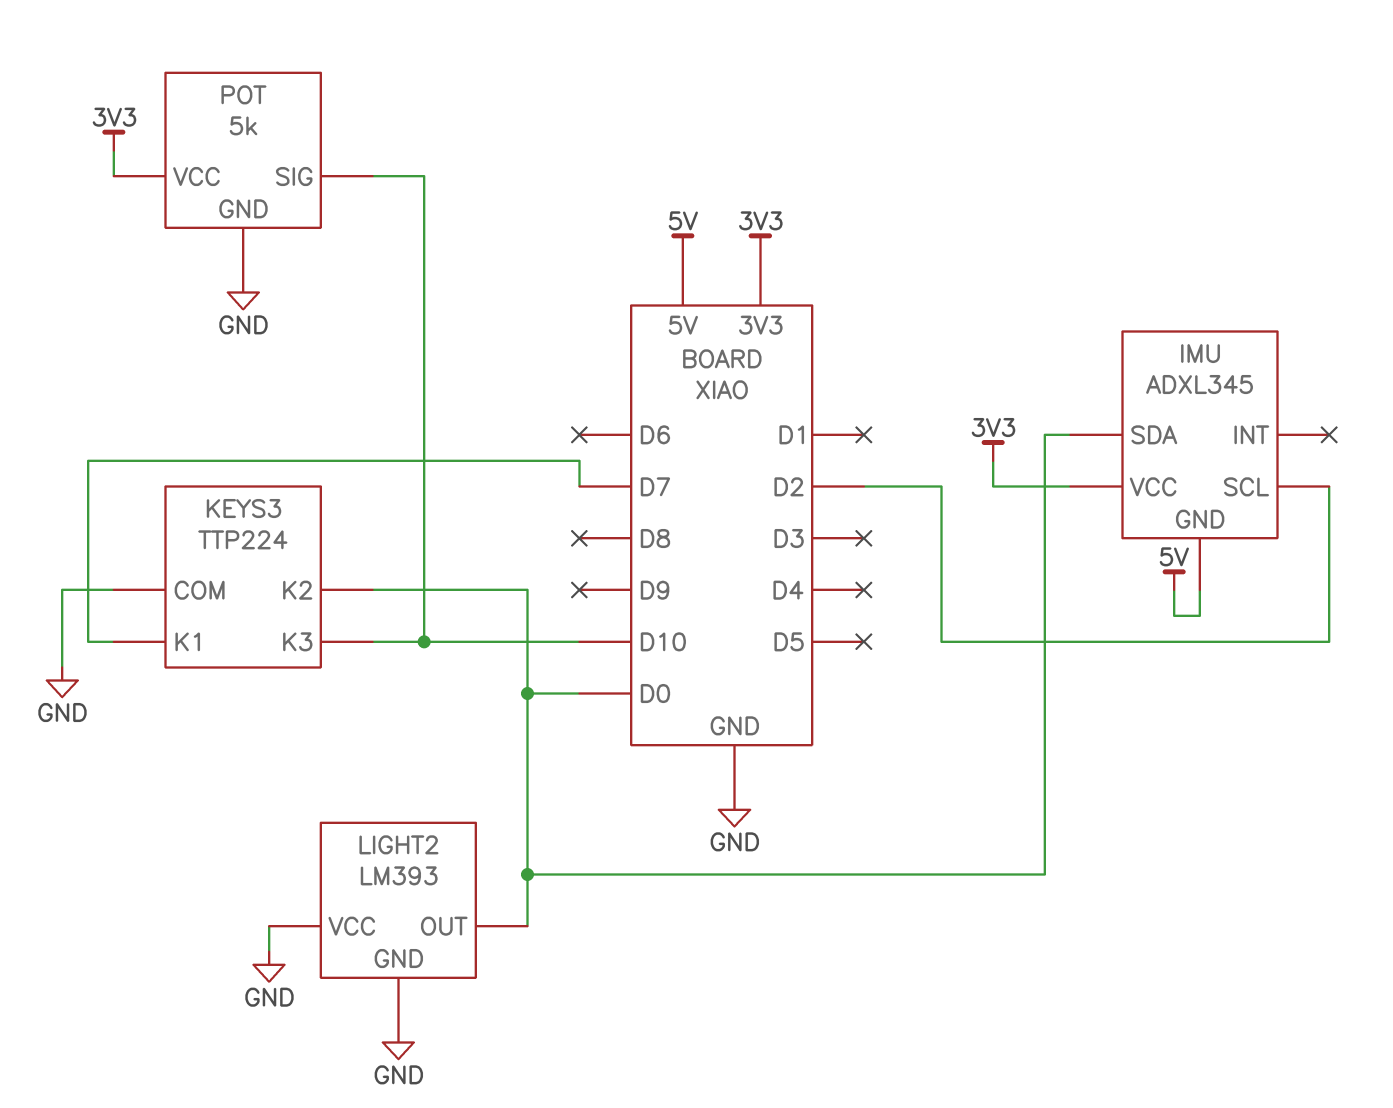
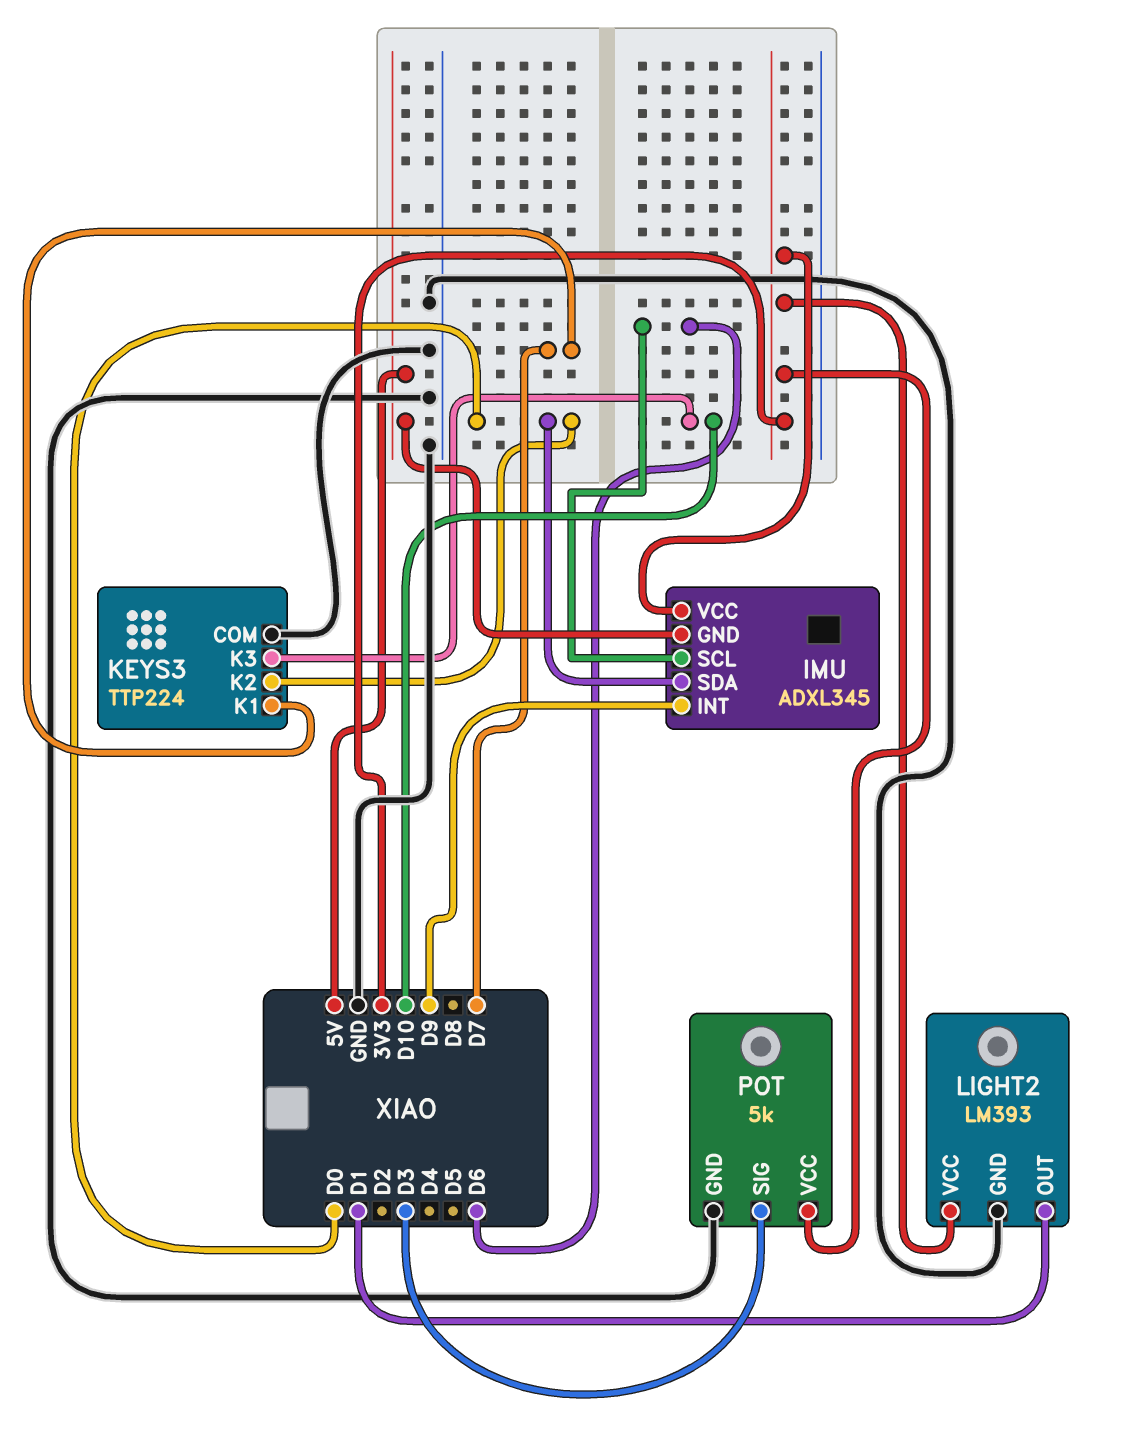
IMU pin INT: none -> D9
IMU pin SCL: D2 -> D6
LIGHT2 pin OUT: D0 -> D1
LIGHT2 pin VCC: GND -> 3V3
POT pin SIG: D10 -> D3

